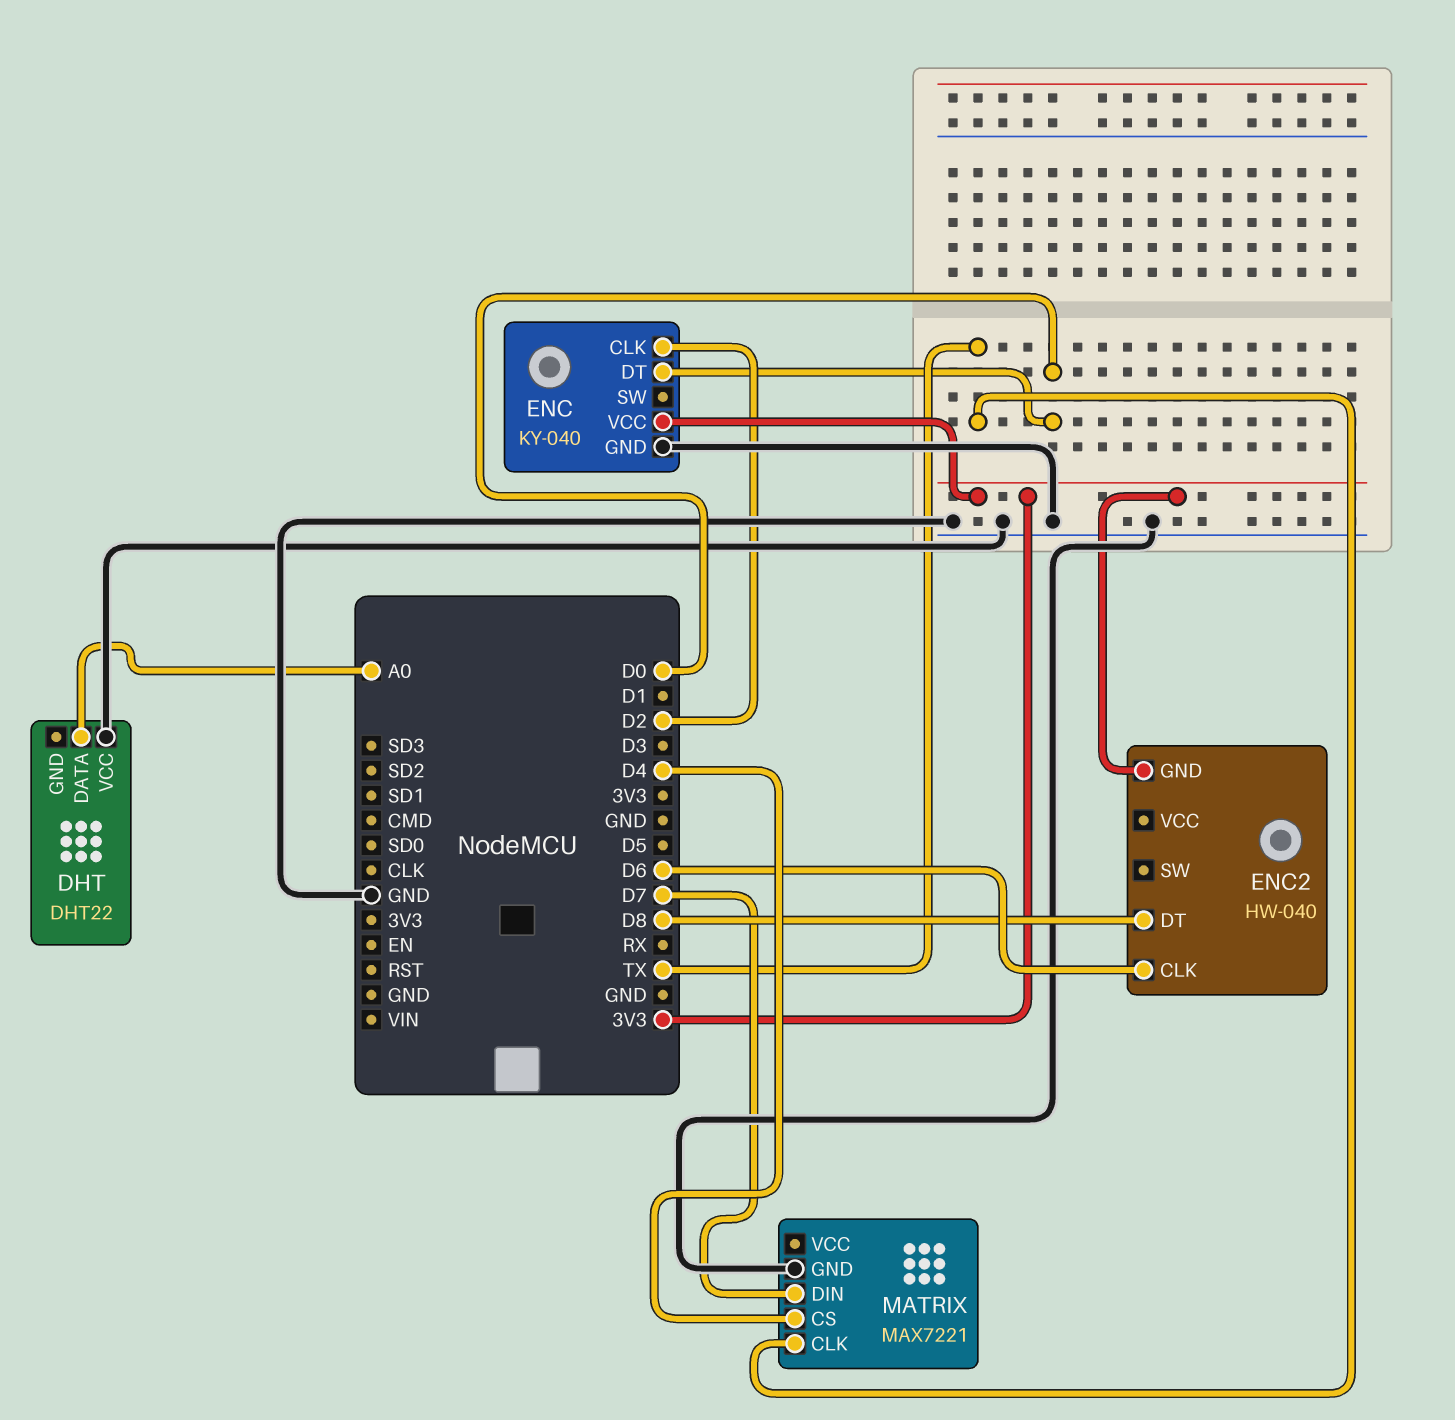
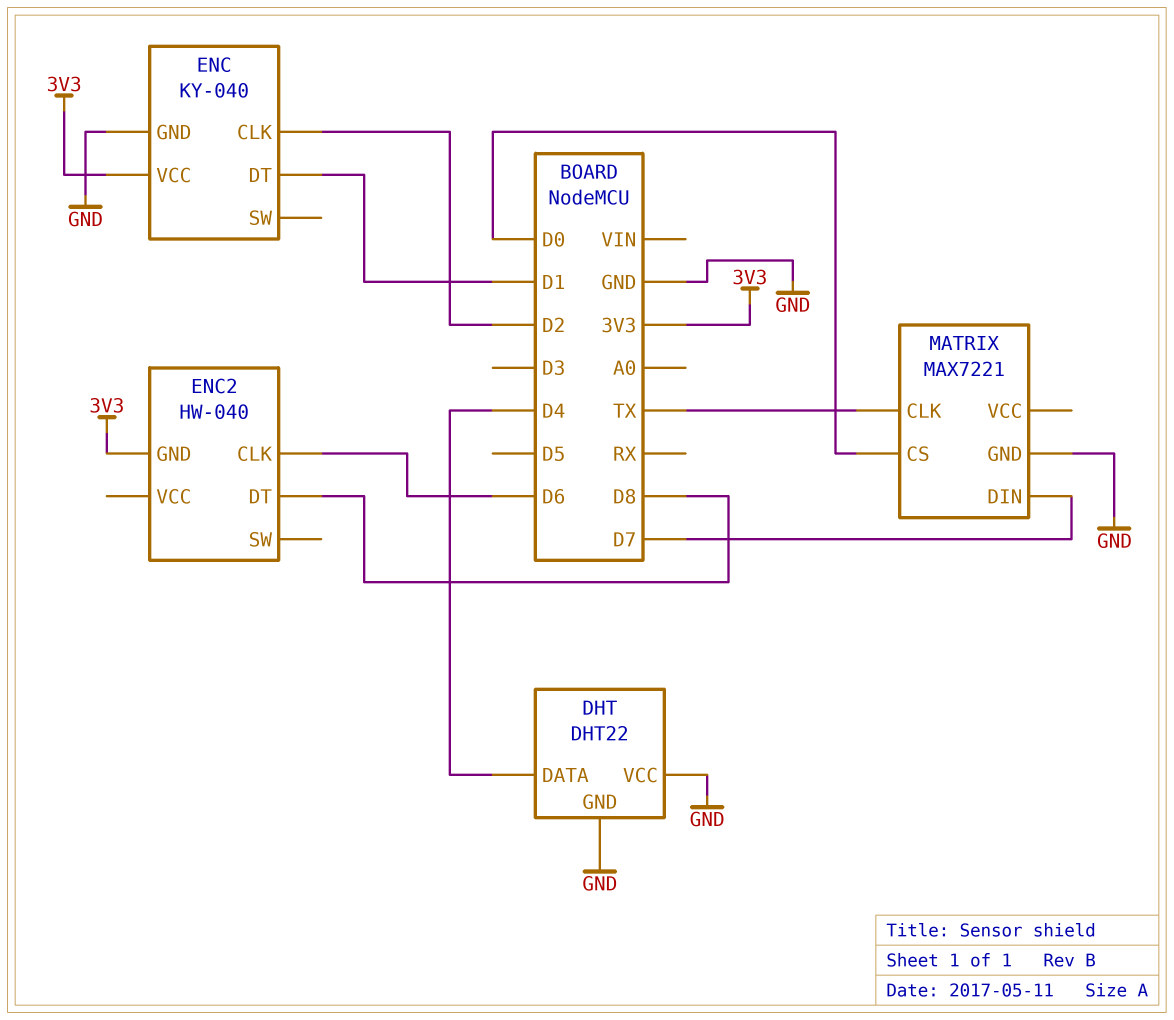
DHT pin DATA: A0 -> D4
DHT pin GND: none -> GND
ENC pin DT: D0 -> D1
MATRIX pin CS: D4 -> D0

